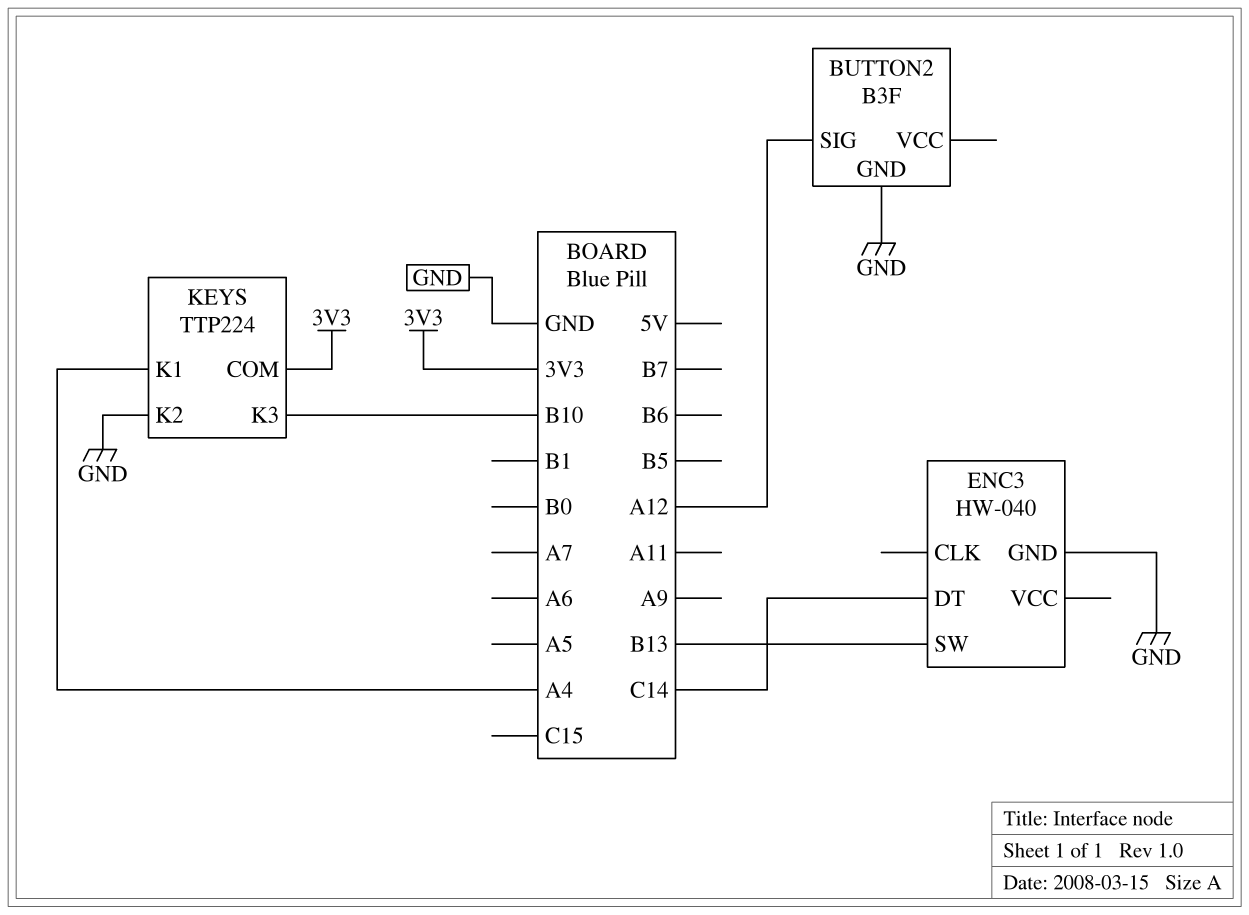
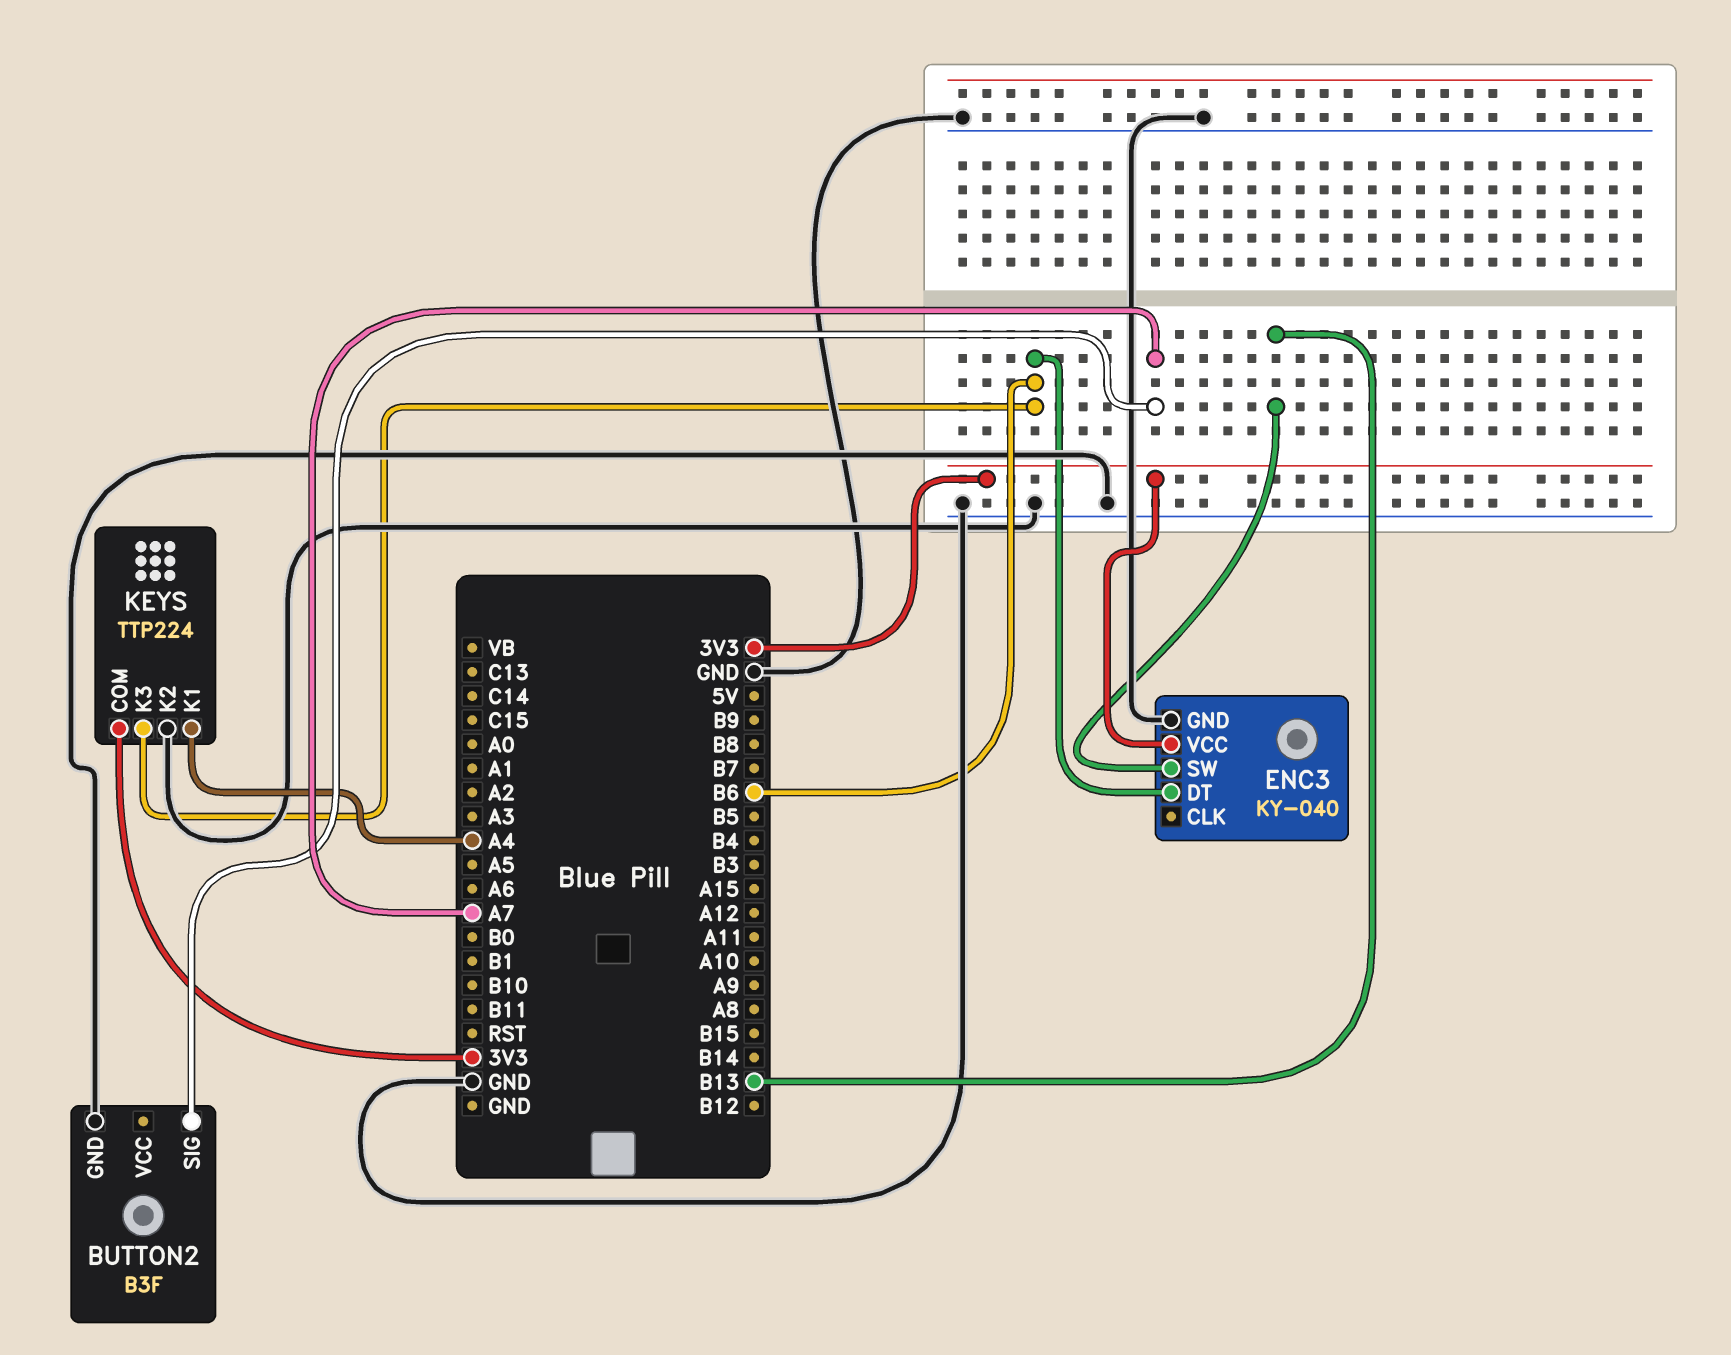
BUTTON2 pin SIG: A12 -> A7
ENC3: HW-040 -> KY-040
ENC3 pin DT: C14 -> B6
ENC3 pin VCC: none -> 3V3
KEYS pin K3: B10 -> B6

